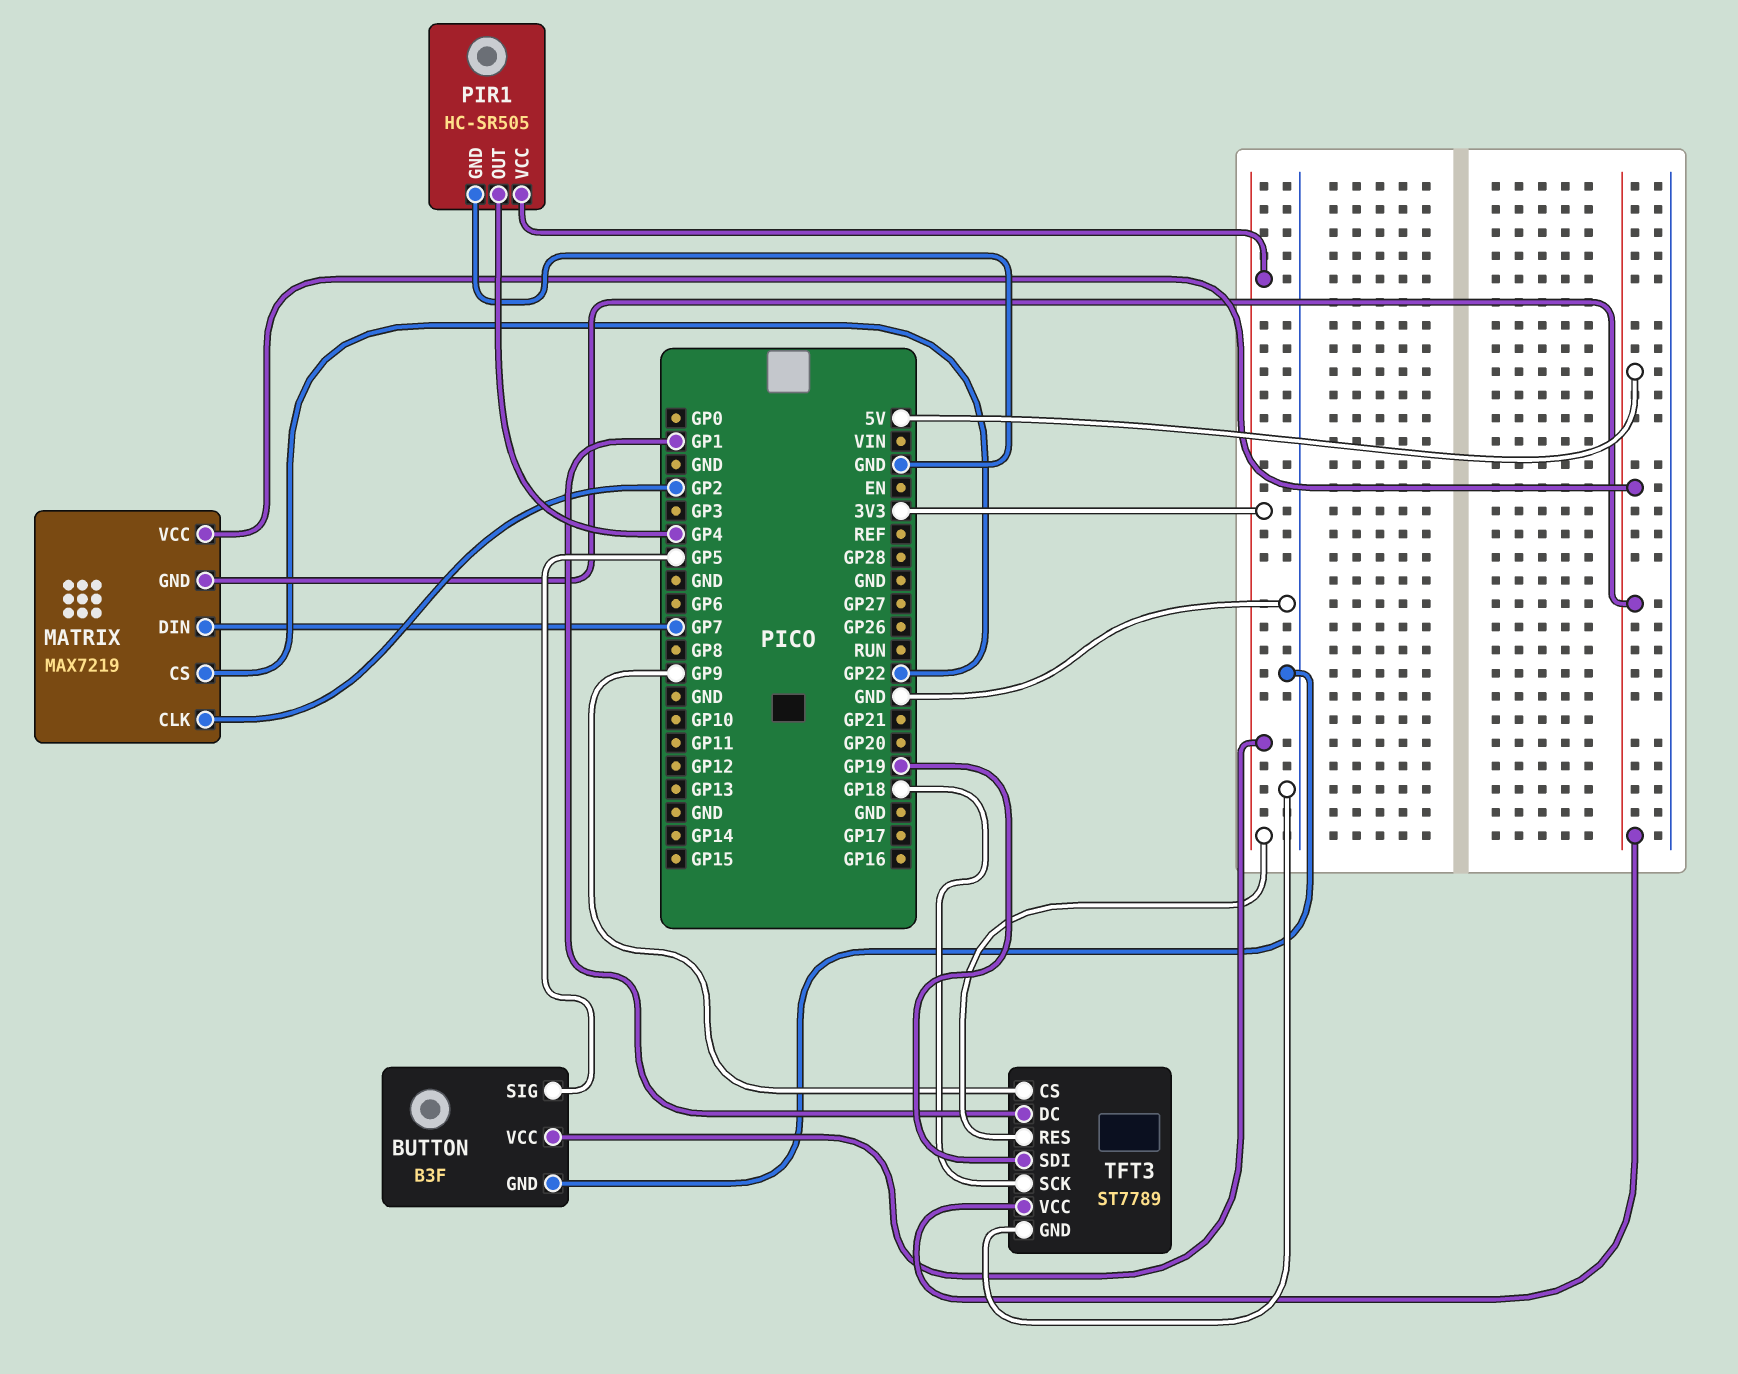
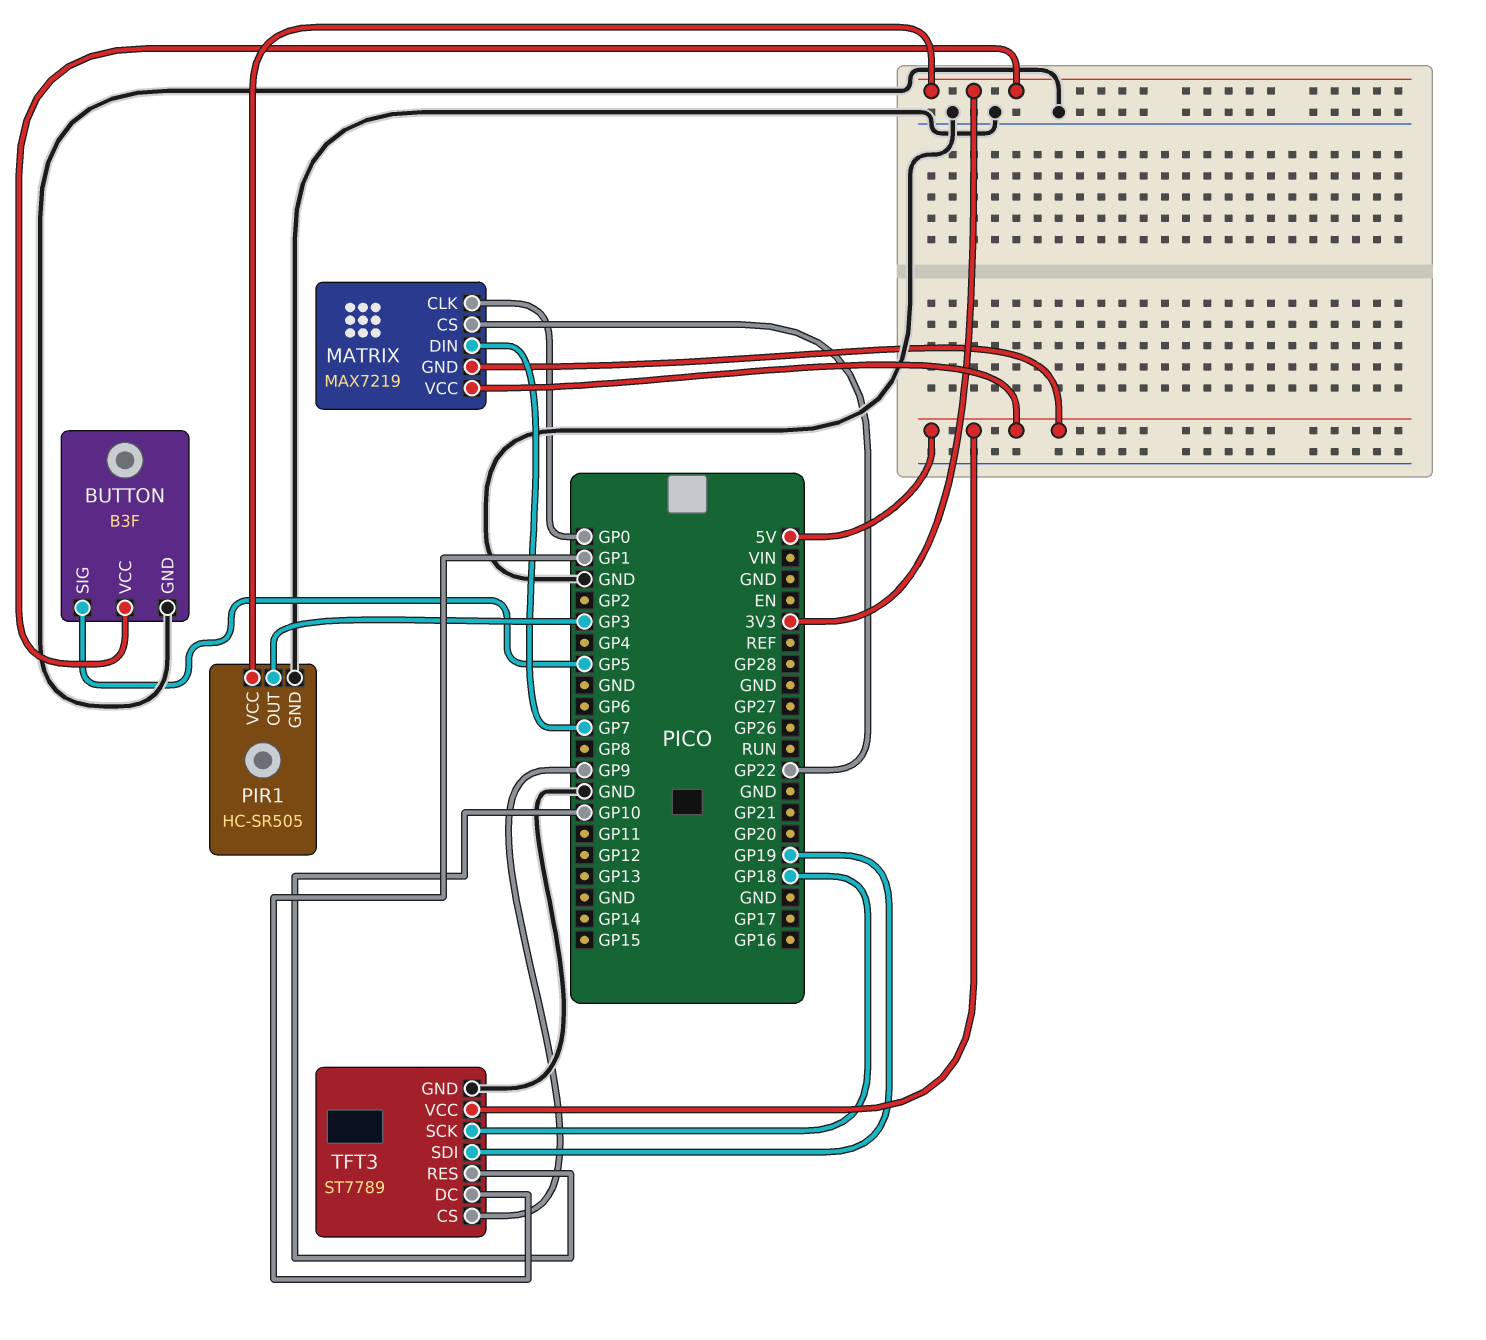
MATRIX pin CLK: GP2 -> GP0
PIR1 pin OUT: GP4 -> GP3
TFT3 pin RES: 3V3 -> GP10

